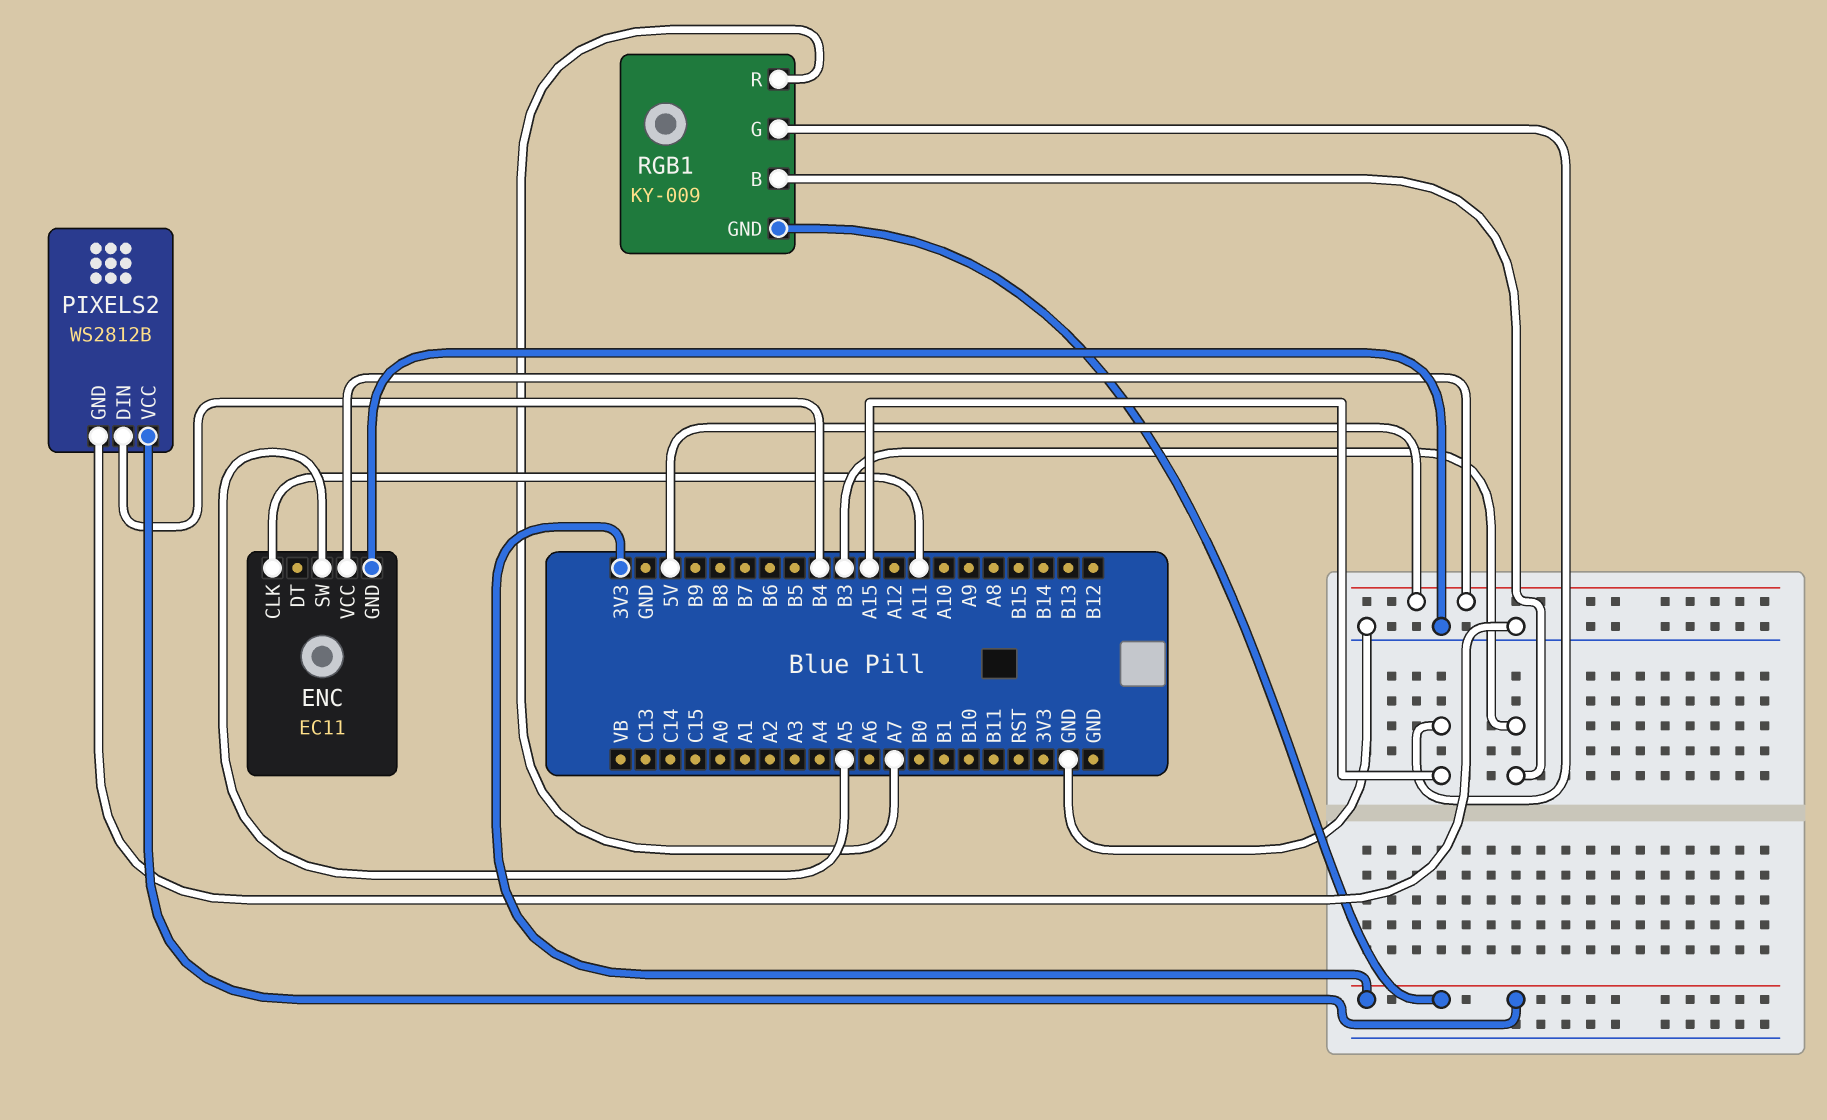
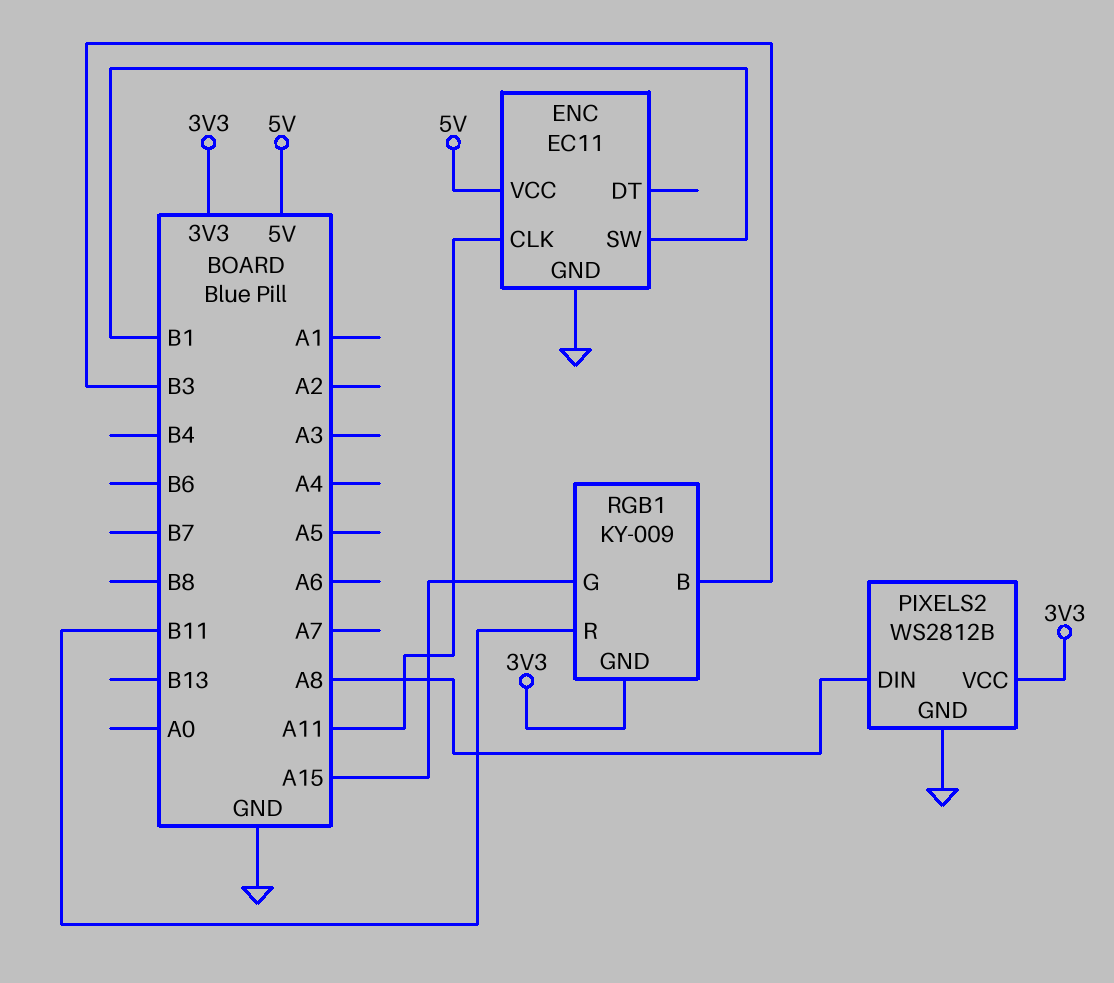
ENC pin SW: A5 -> B1
PIXELS2 pin DIN: B4 -> A8
RGB1 pin R: A7 -> B11

